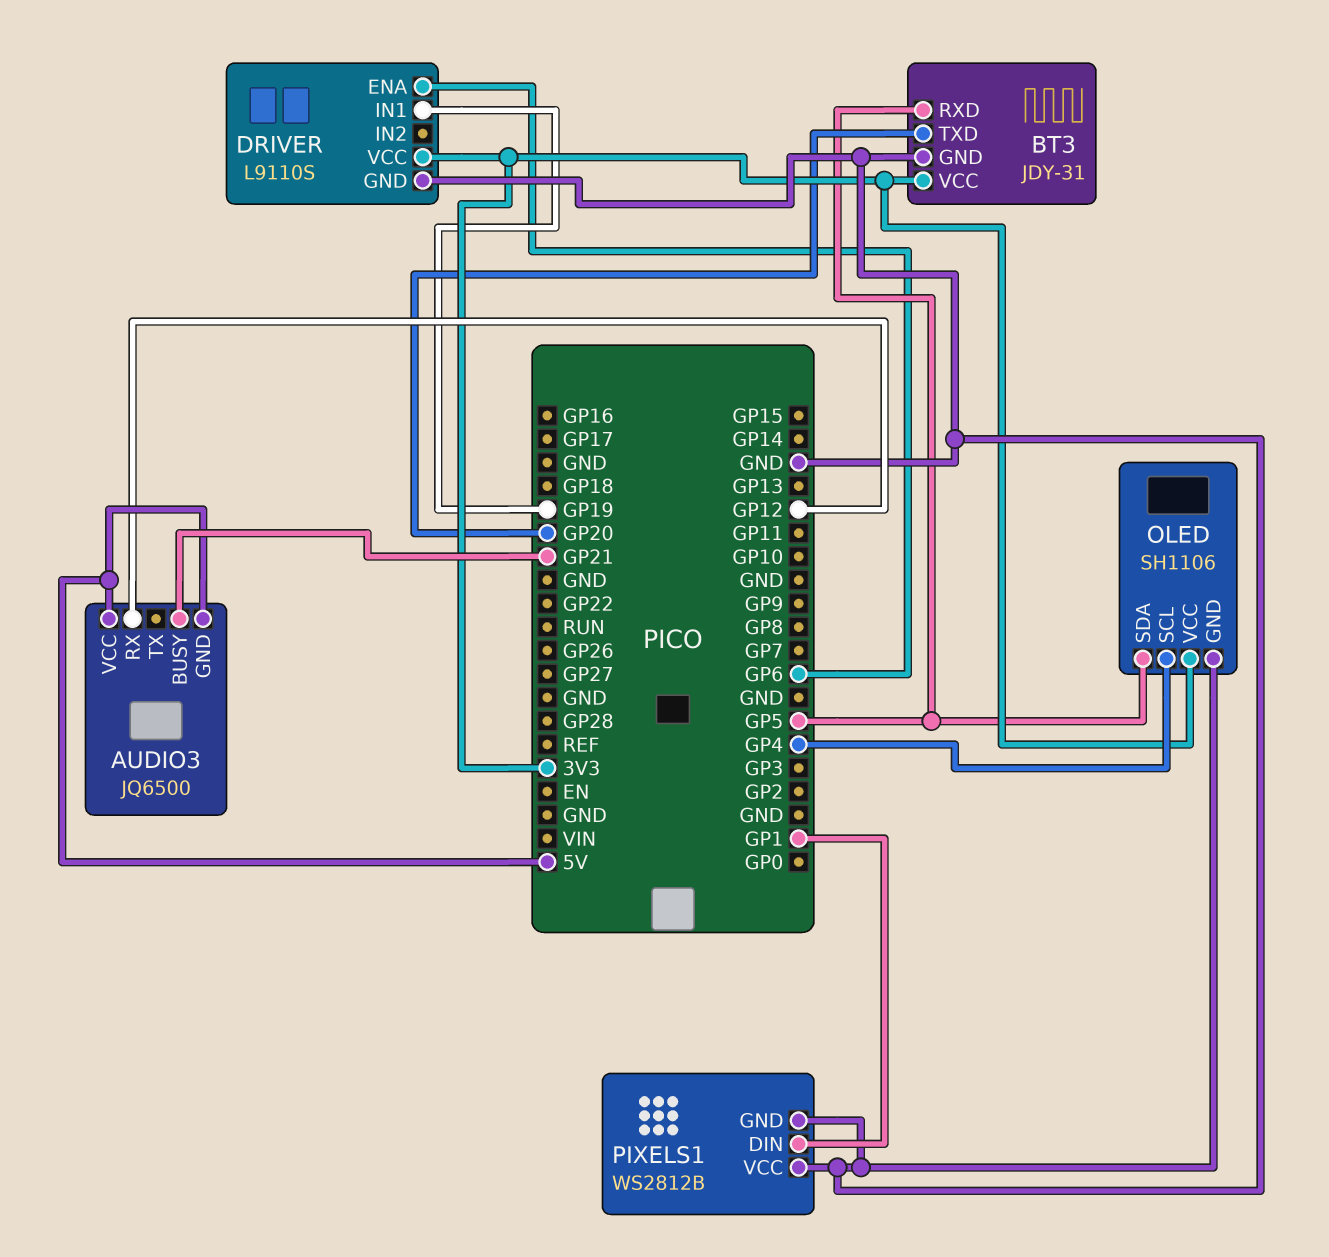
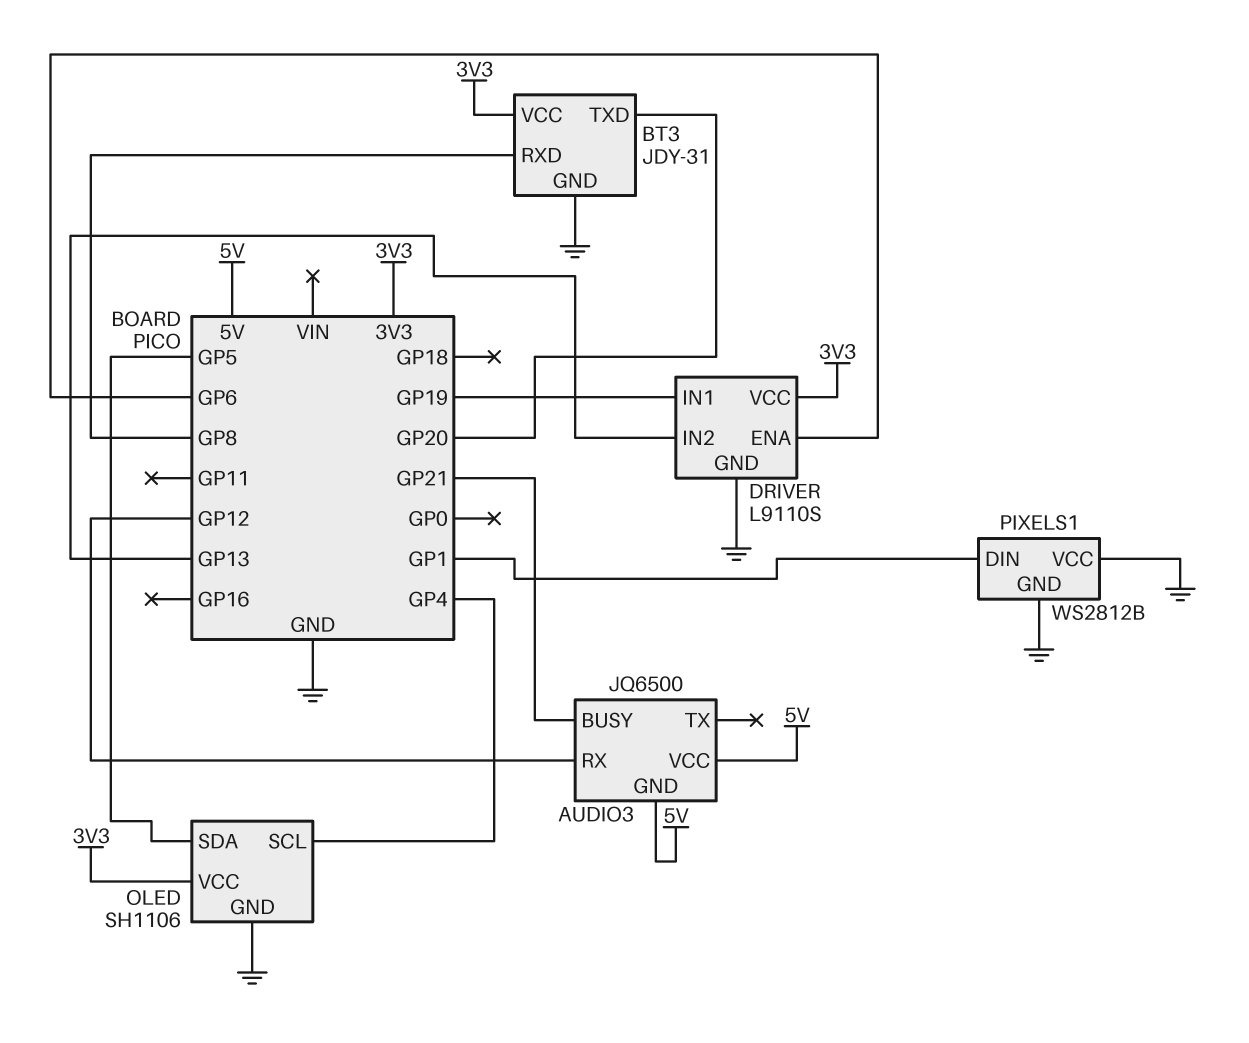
BT3 pin RXD: GP5 -> GP8
DRIVER pin IN2: none -> GP13

